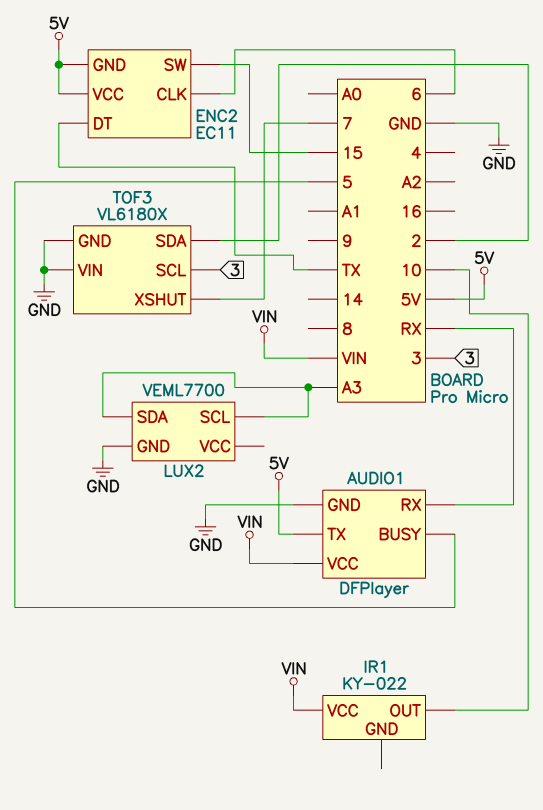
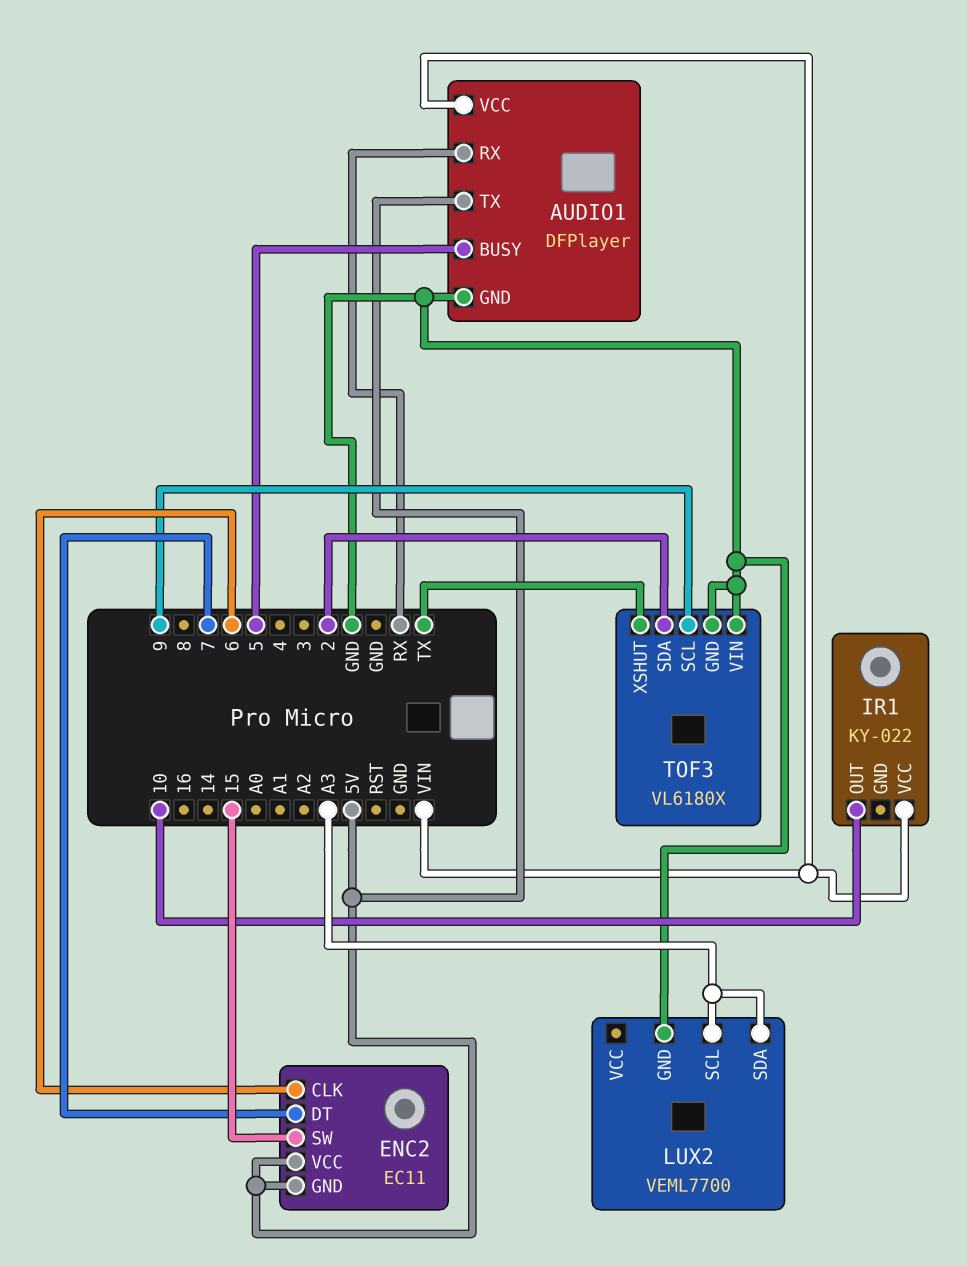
ENC2 pin DT: TX -> 7
TOF3 pin SCL: 3 -> 9
TOF3 pin XSHUT: 7 -> TX

